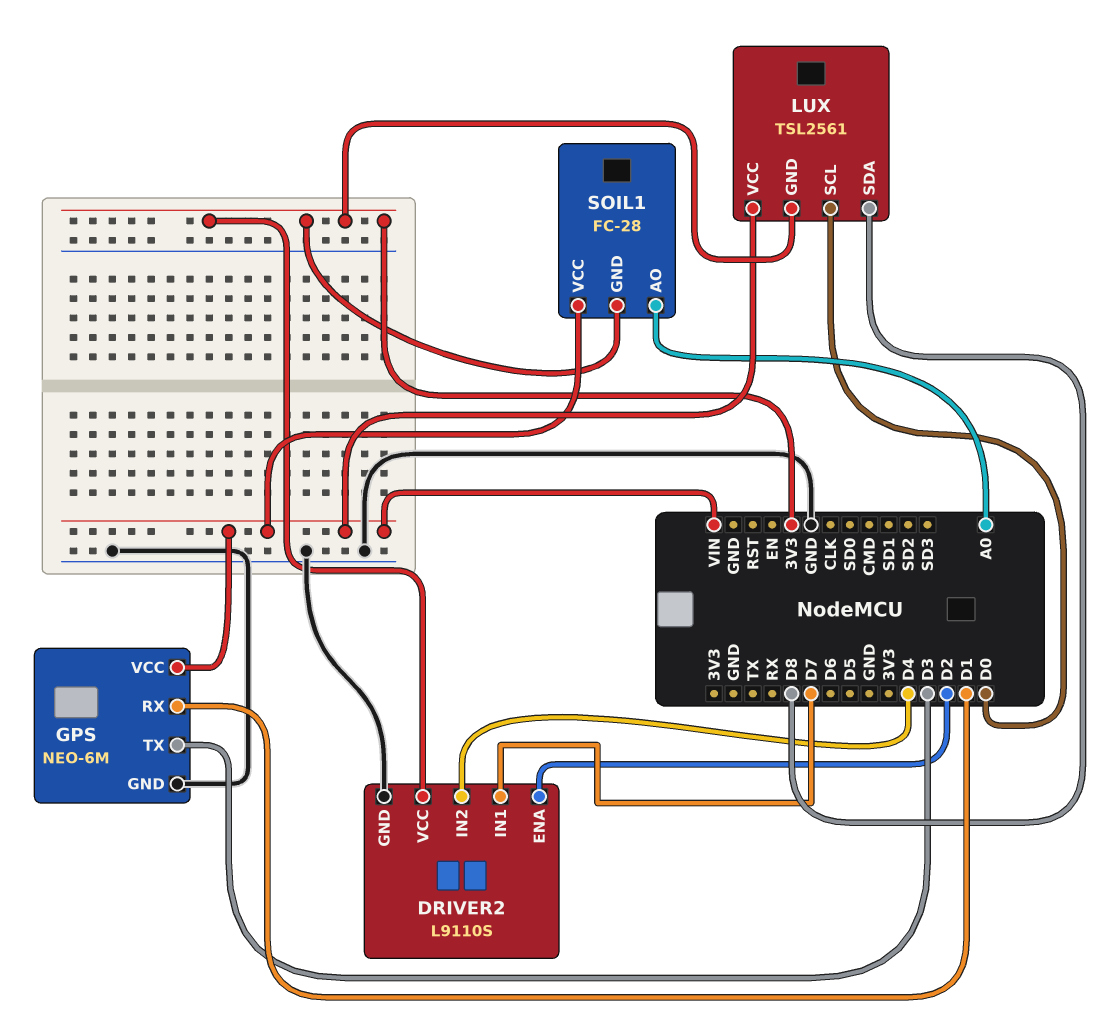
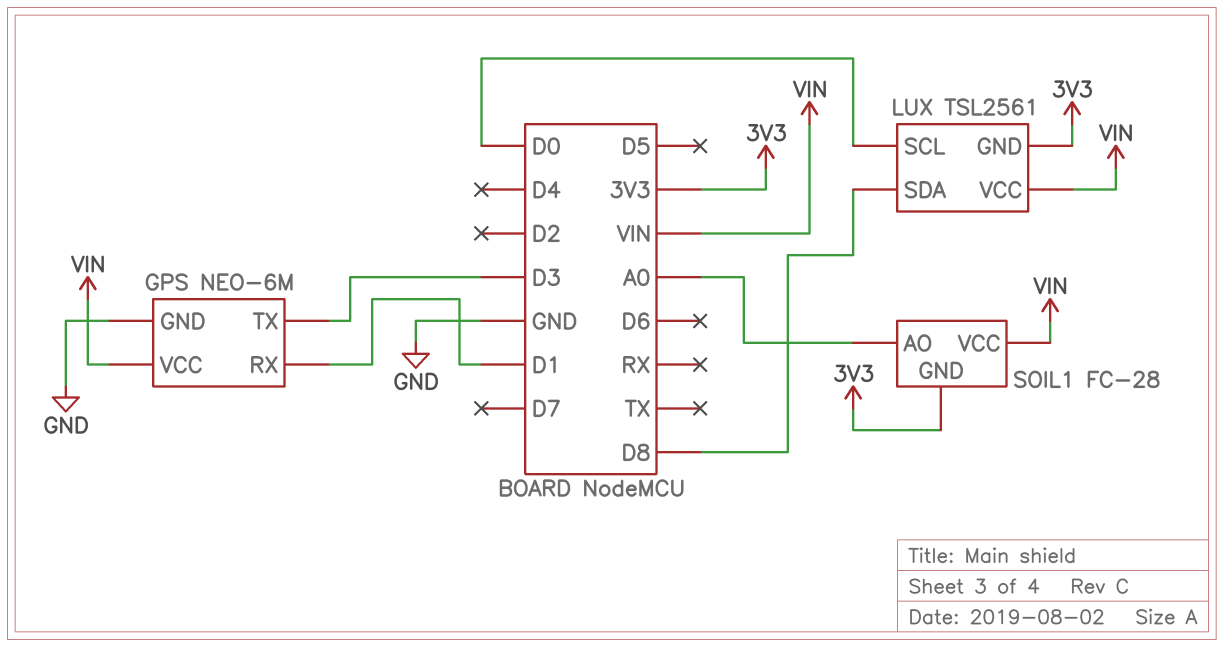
DRIVER2: L9110S -> none
DRIVER2 pin ENA: D2 -> none
DRIVER2 pin GND: GND -> none
DRIVER2 pin IN1: D7 -> none
DRIVER2 pin IN2: D4 -> none
DRIVER2 pin VCC: 3V3 -> none

